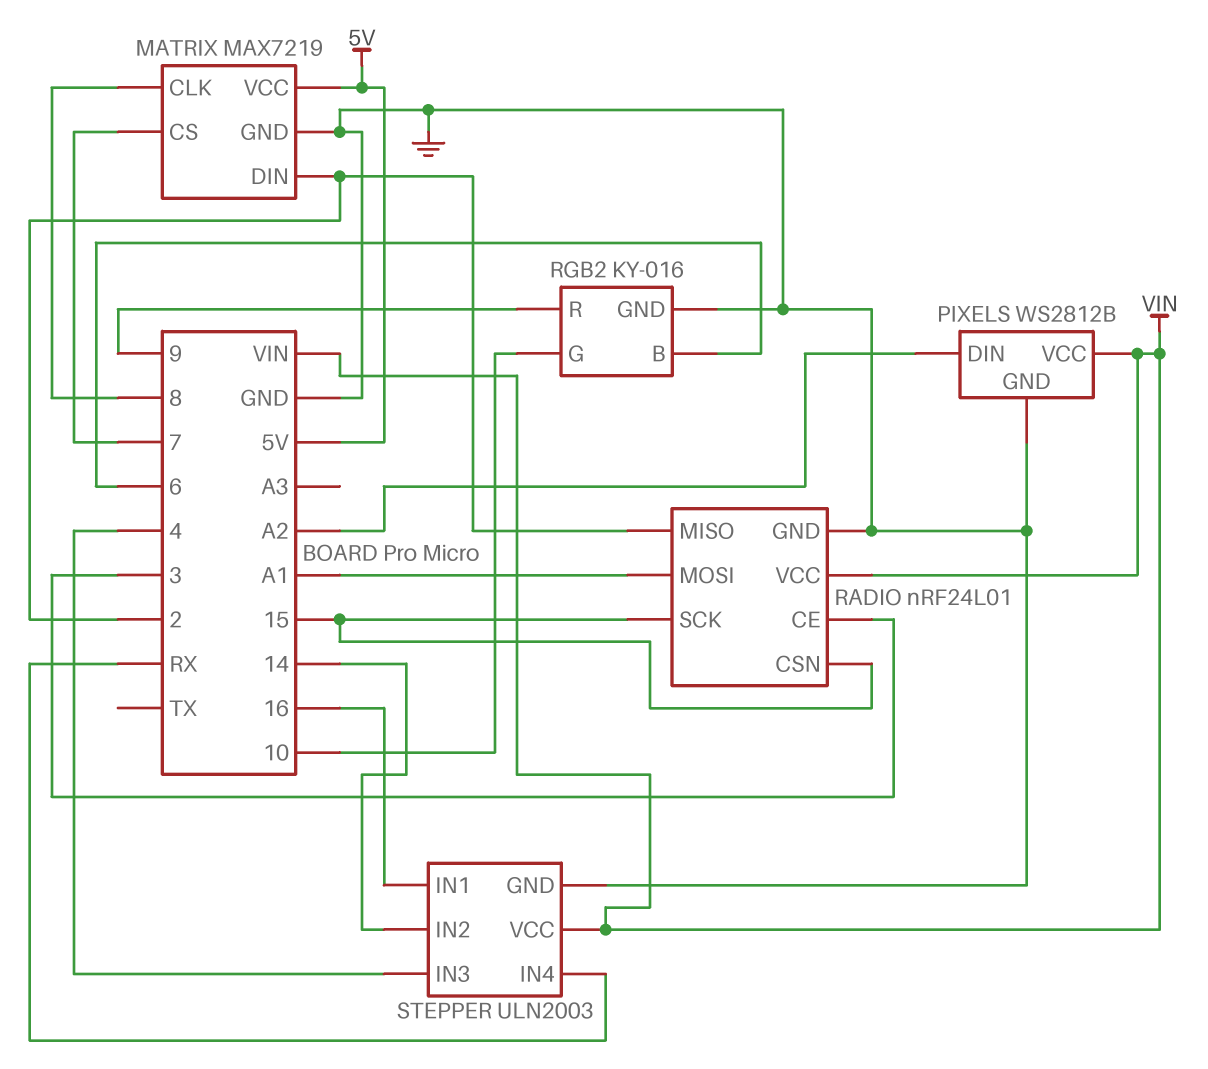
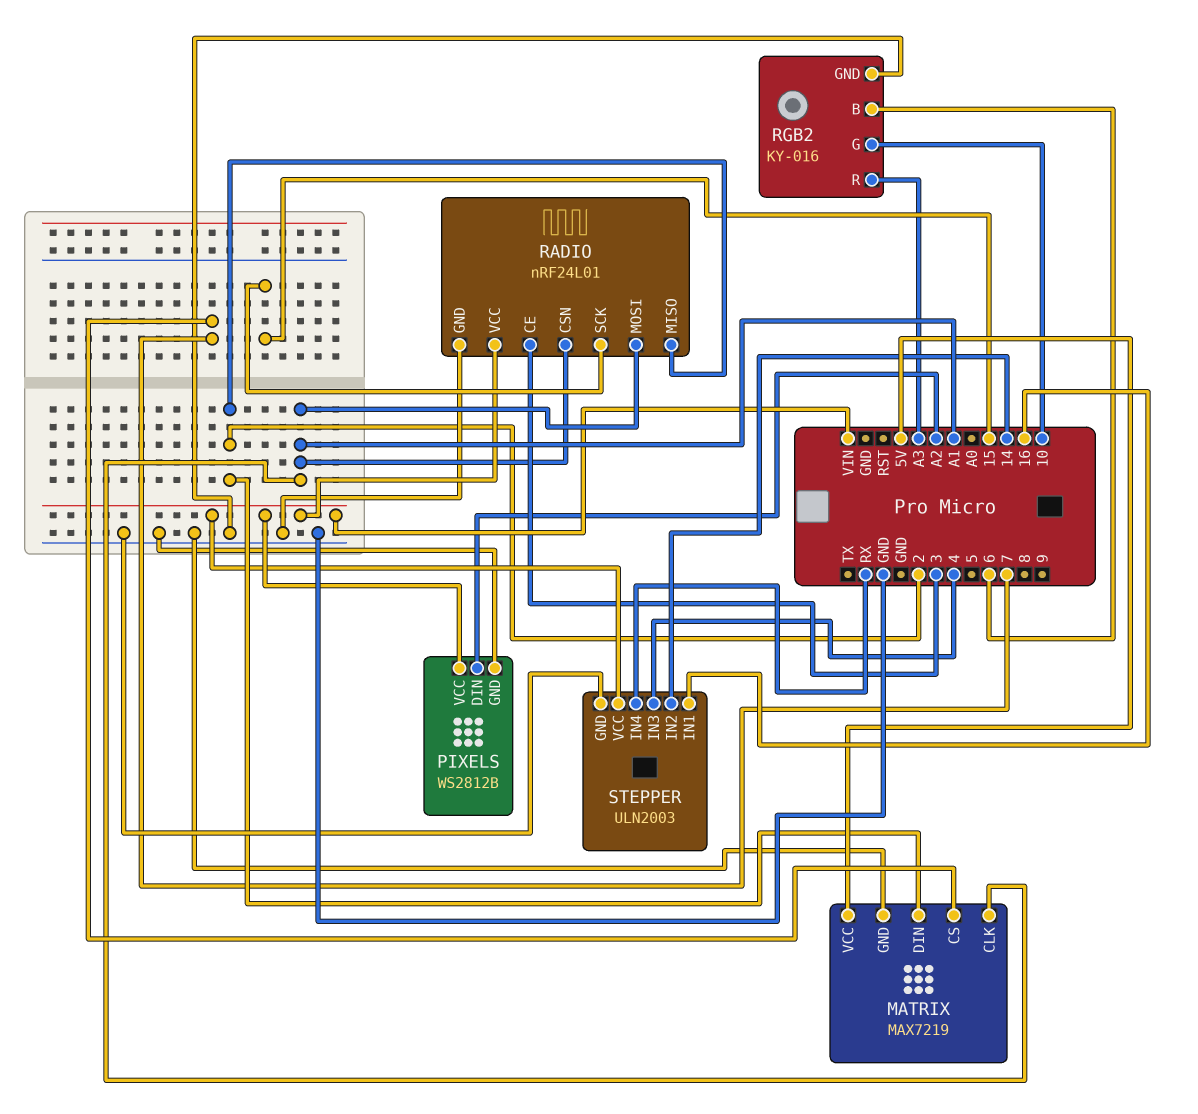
MATRIX pin CLK: 8 -> A1
RADIO pin CSN: 15 -> A1
RGB2 pin R: 9 -> A3

